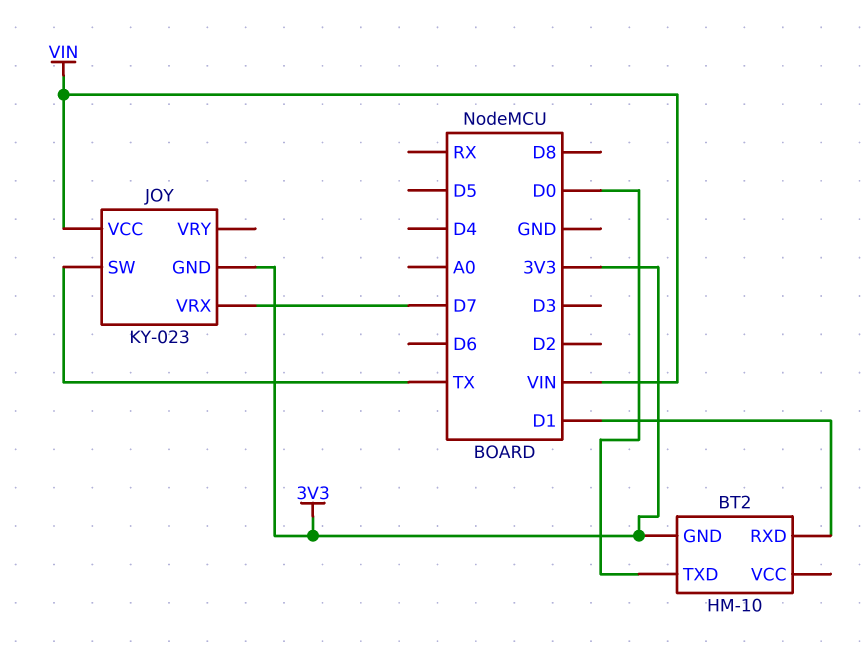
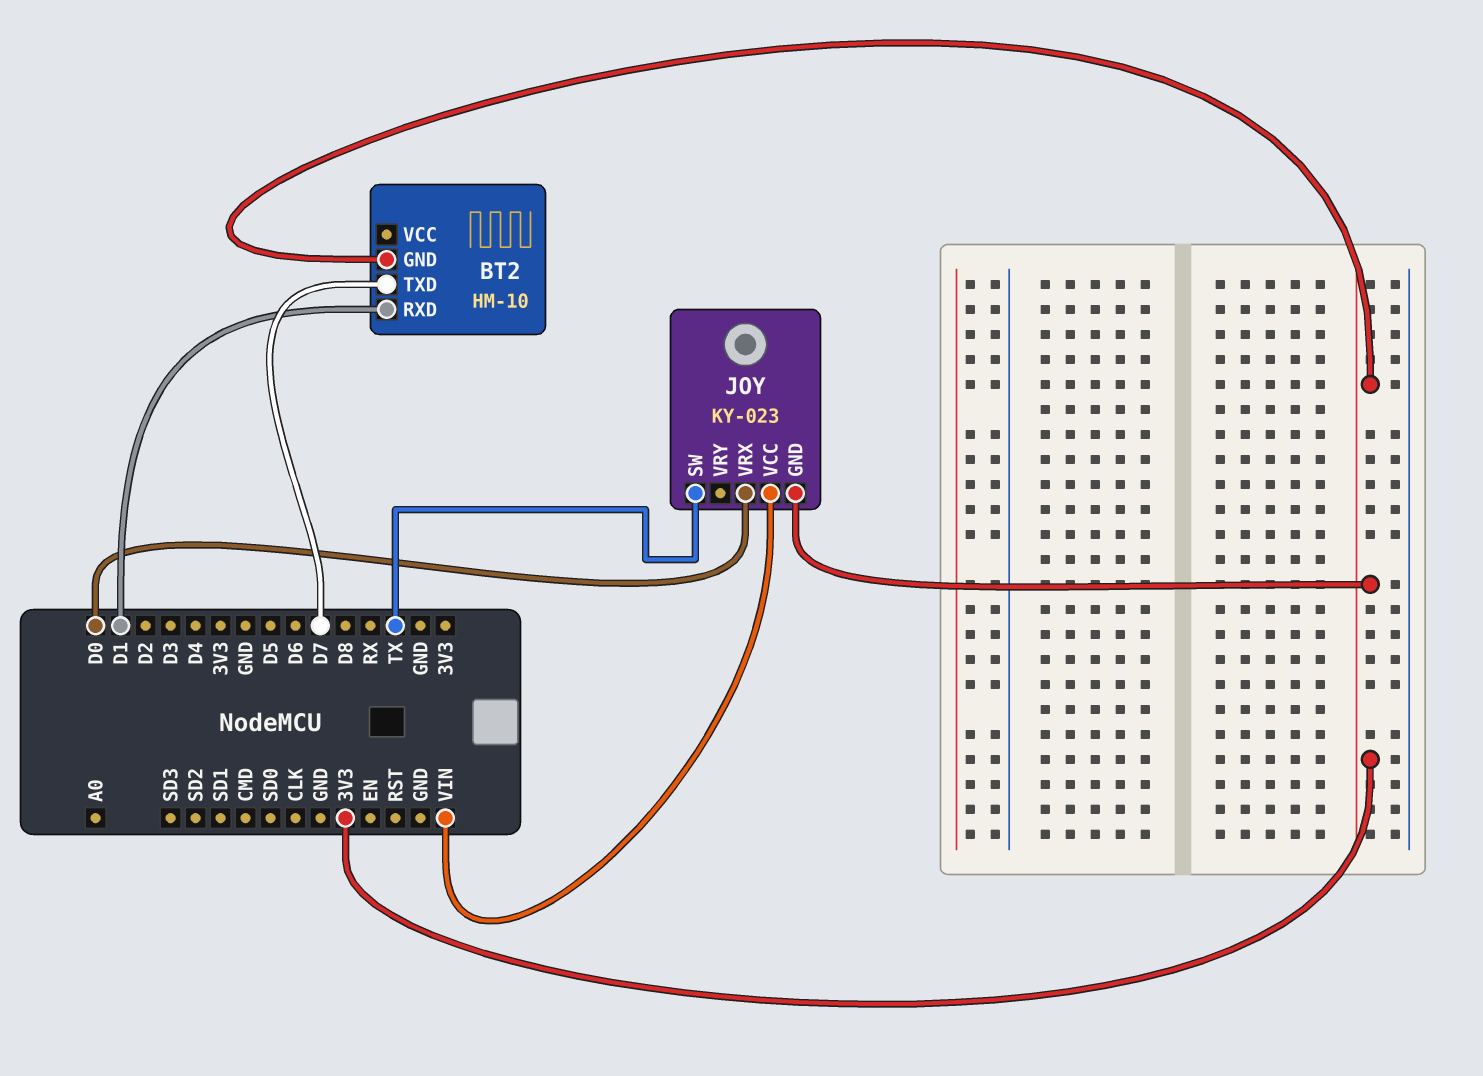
BT2 pin TXD: D0 -> D7
JOY pin VRX: D7 -> D0

